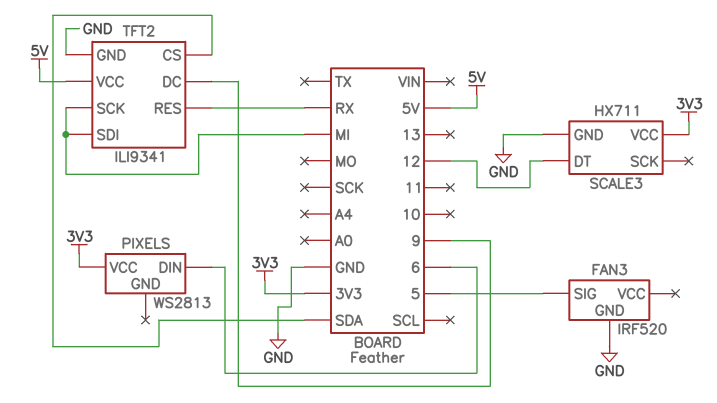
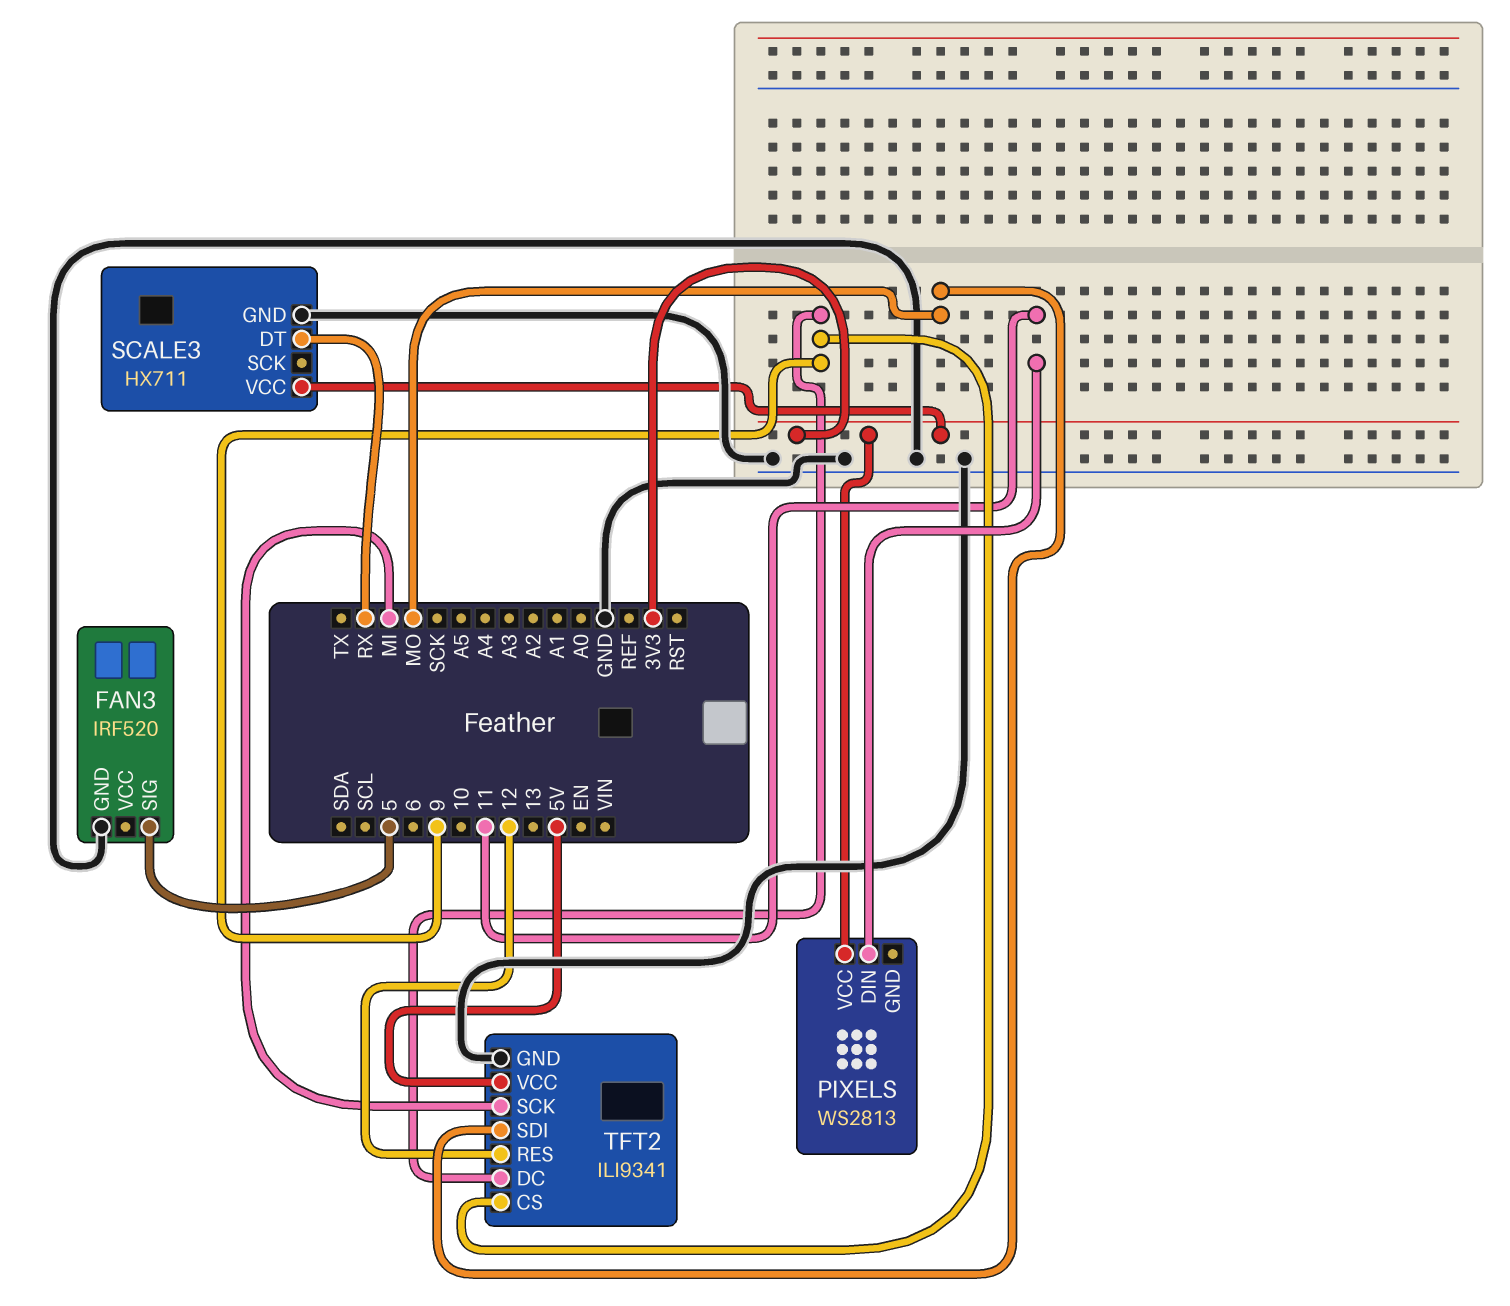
PIXELS pin DIN: 6 -> 11
SCALE3 pin DT: 12 -> RX
TFT2 pin CS: SDA -> 9
TFT2 pin RES: RX -> 12
TFT2 pin SDI: MI -> MO

